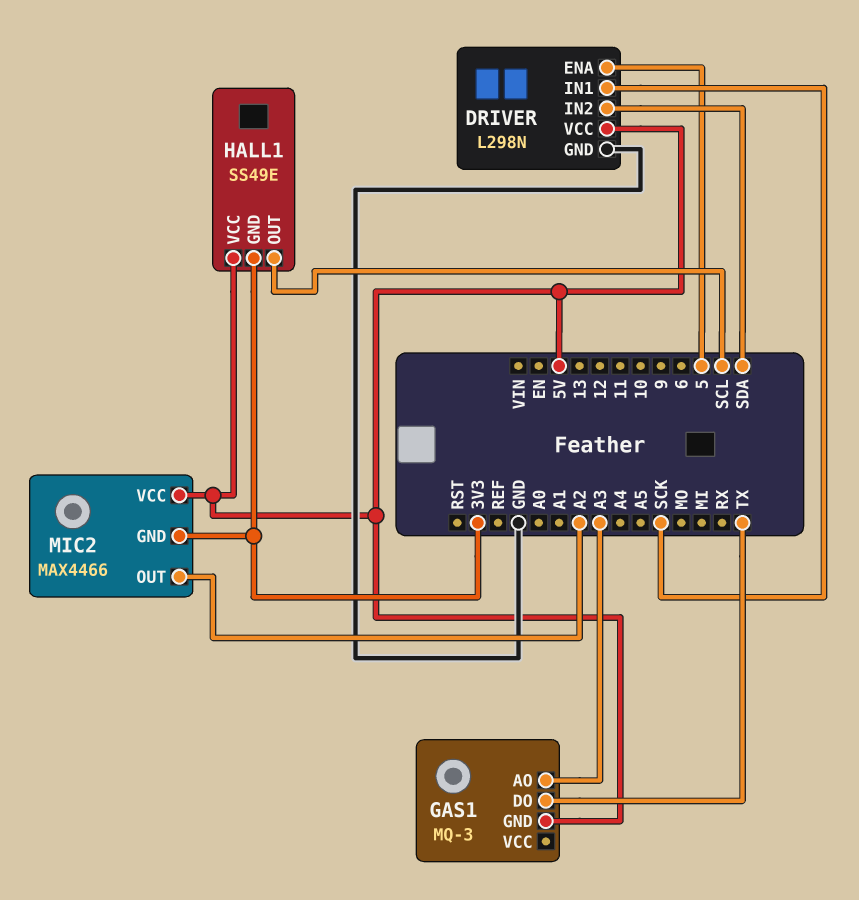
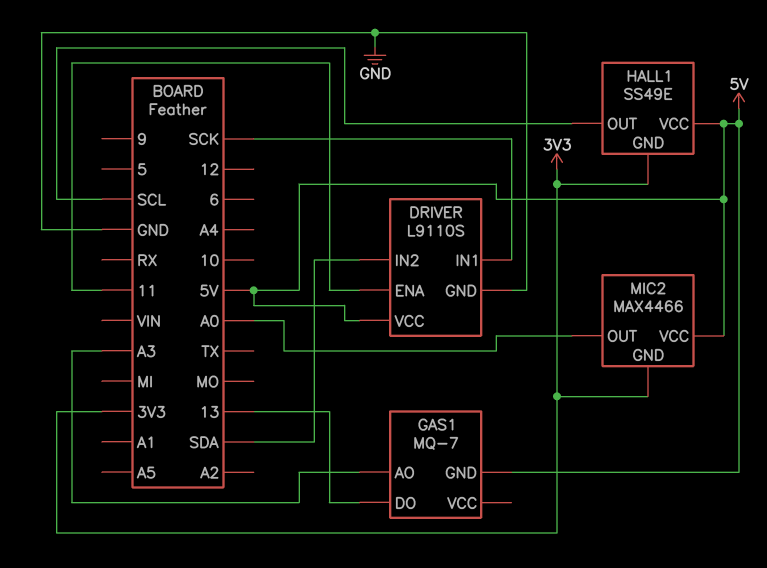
DRIVER: L298N -> L9110S
DRIVER pin ENA: 5 -> 11
GAS1: MQ-3 -> MQ-7
GAS1 pin DO: TX -> 13
MIC2 pin OUT: A2 -> A0

